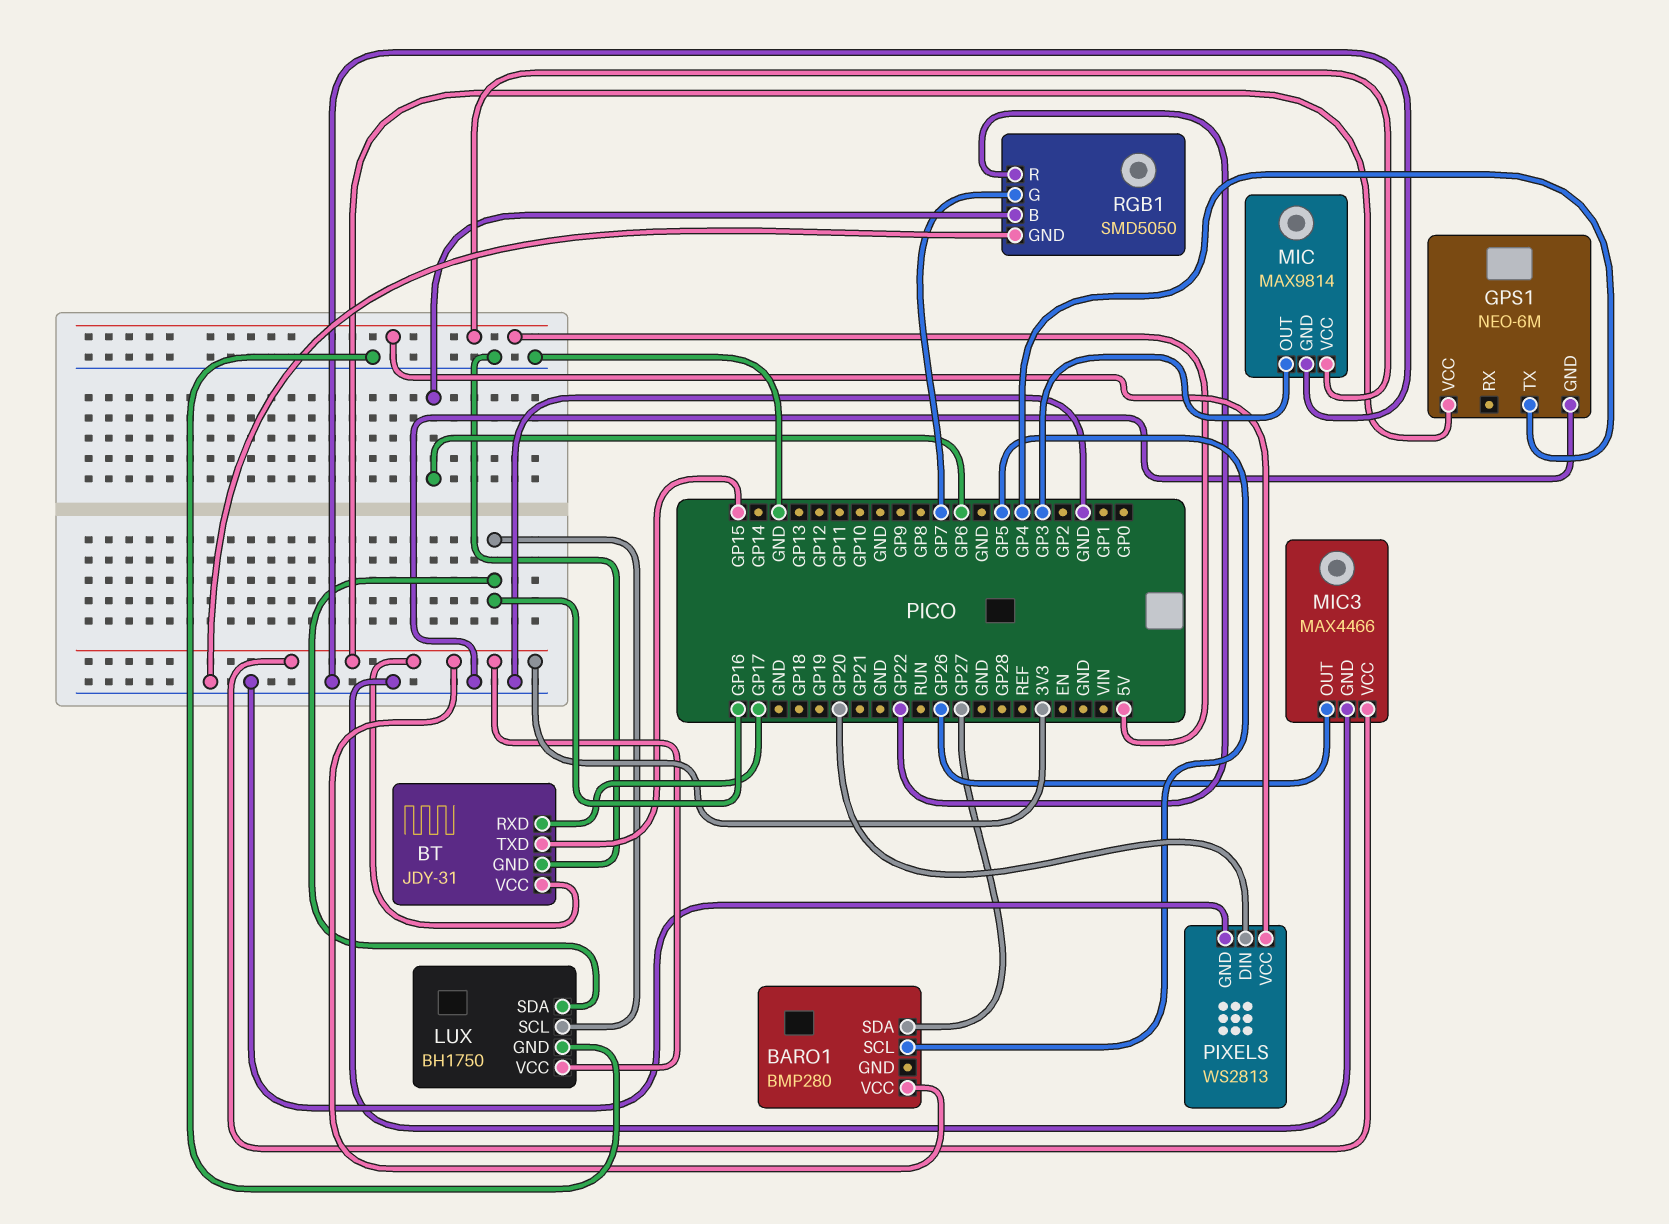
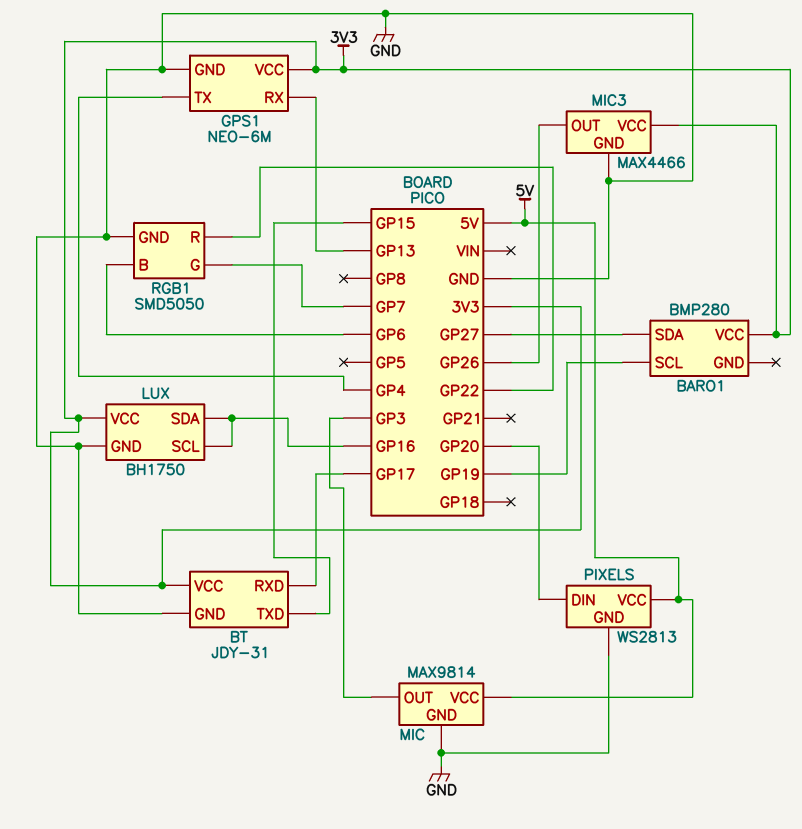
BARO1 pin SCL: GP5 -> GP19
GPS1 pin RX: none -> GP13

